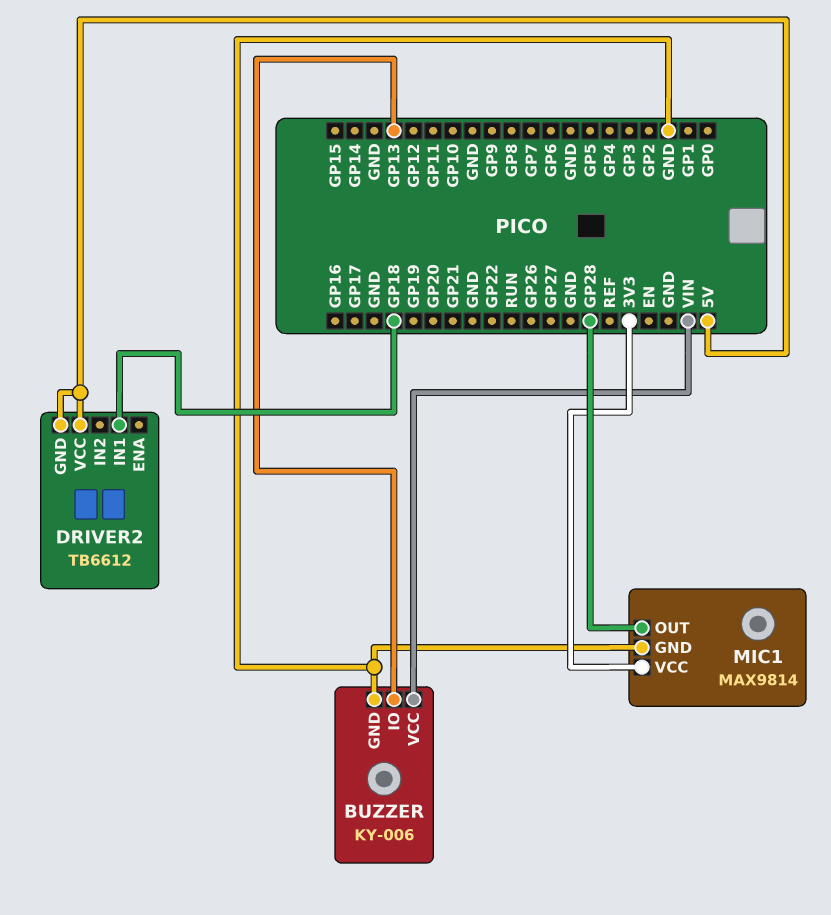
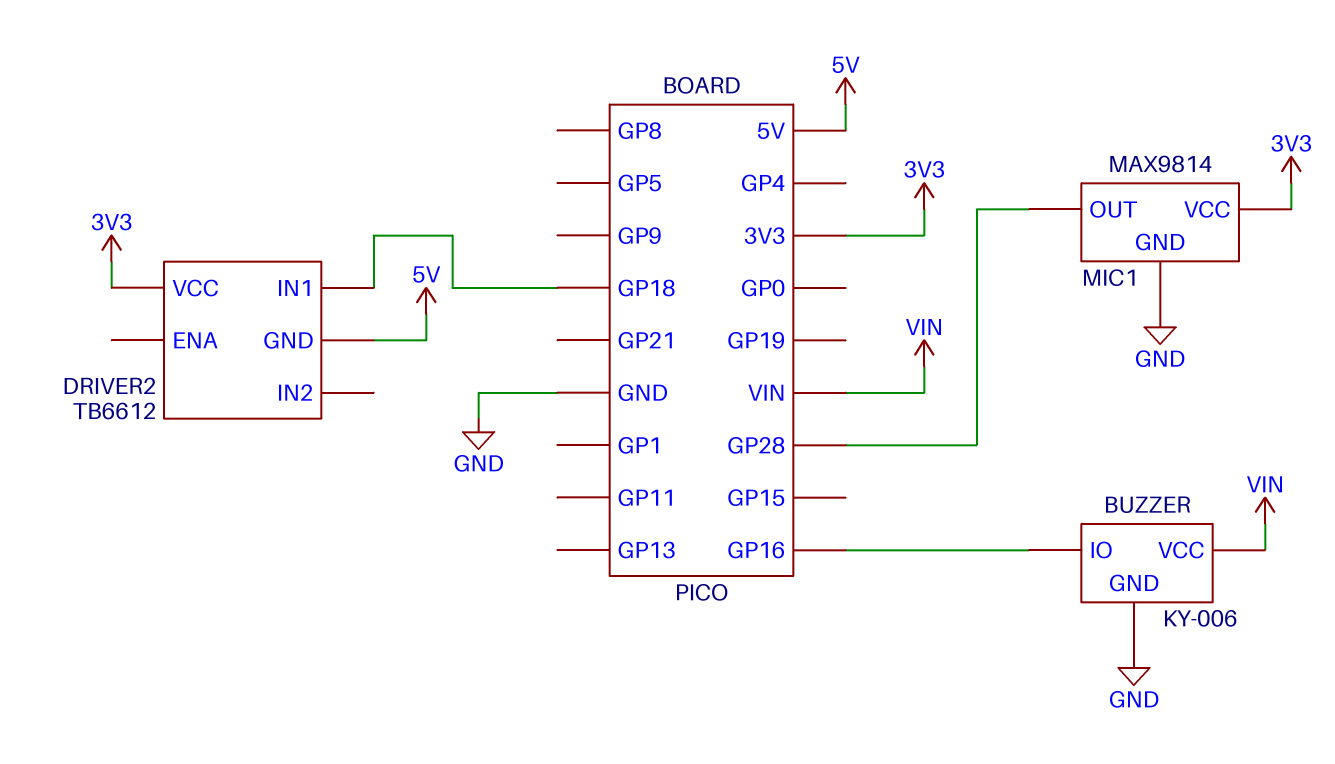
BUZZER pin IO: GP13 -> GP16
DRIVER2 pin VCC: 5V -> 3V3

